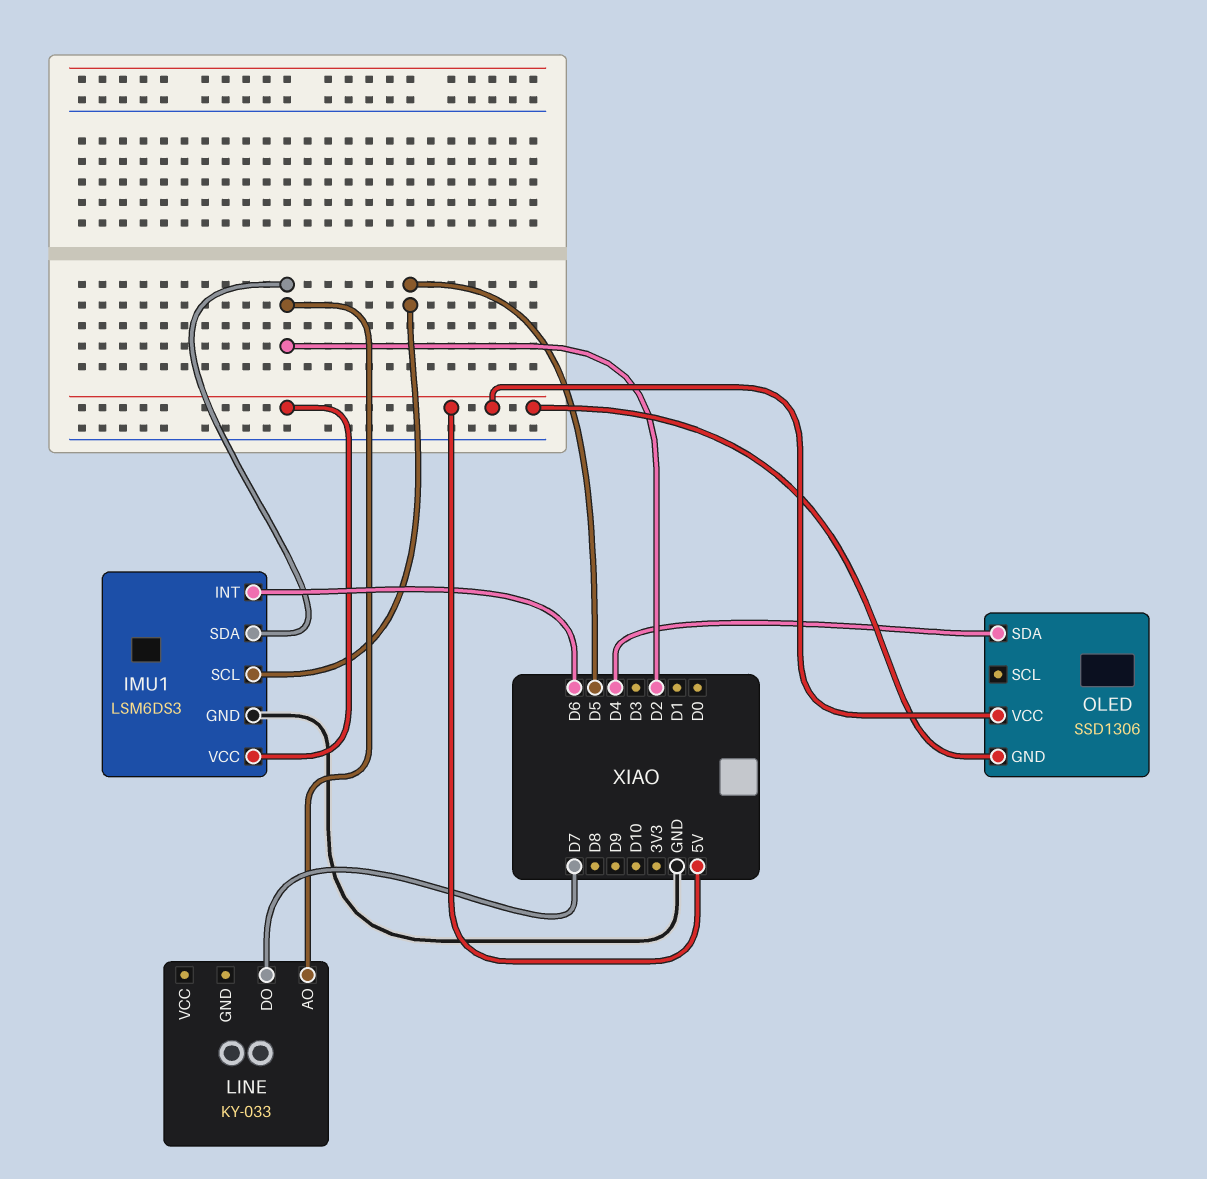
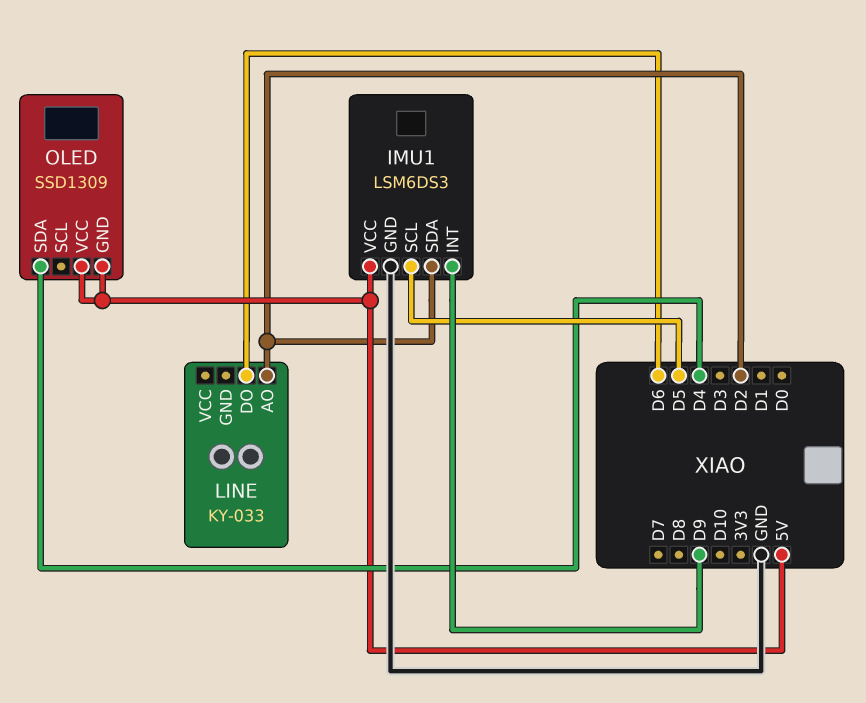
IMU1 pin INT: D6 -> D9
LINE pin DO: D7 -> D6
OLED: SSD1306 -> SSD1309

